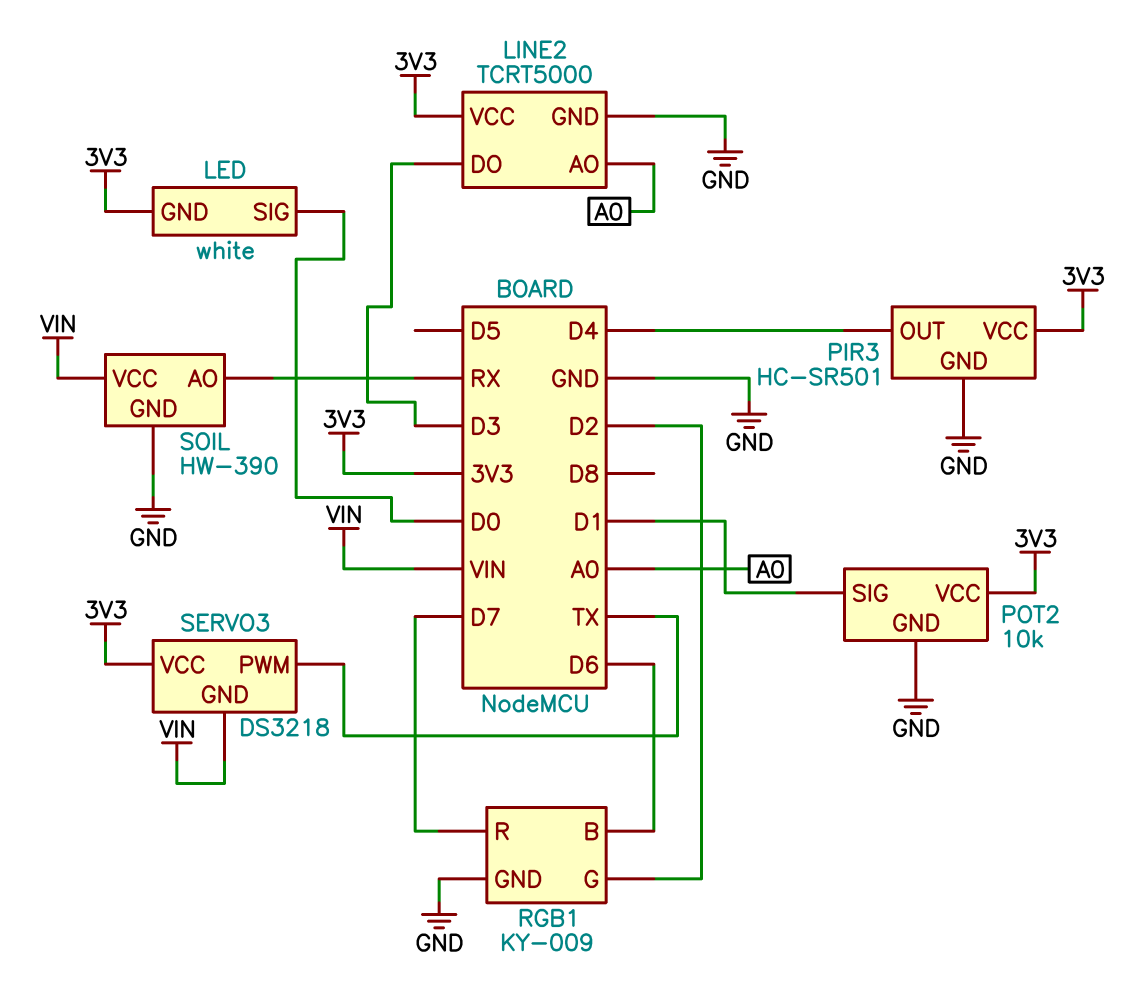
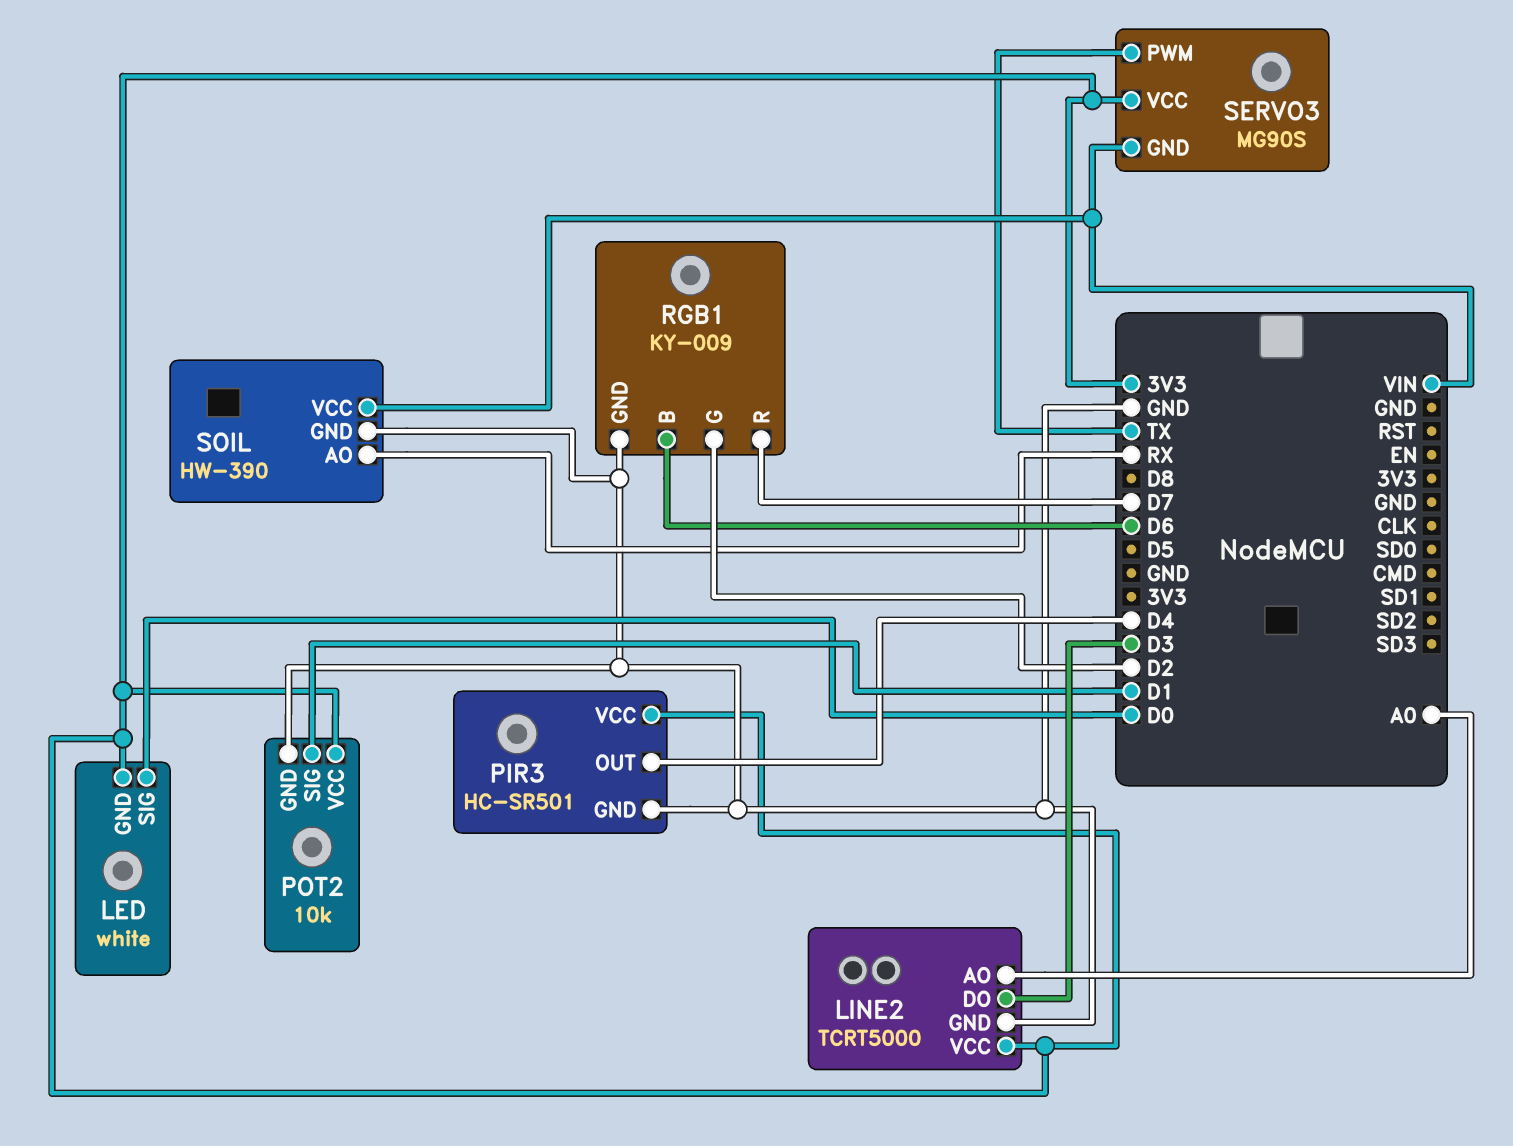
SERVO3: DS3218 -> MG90S

